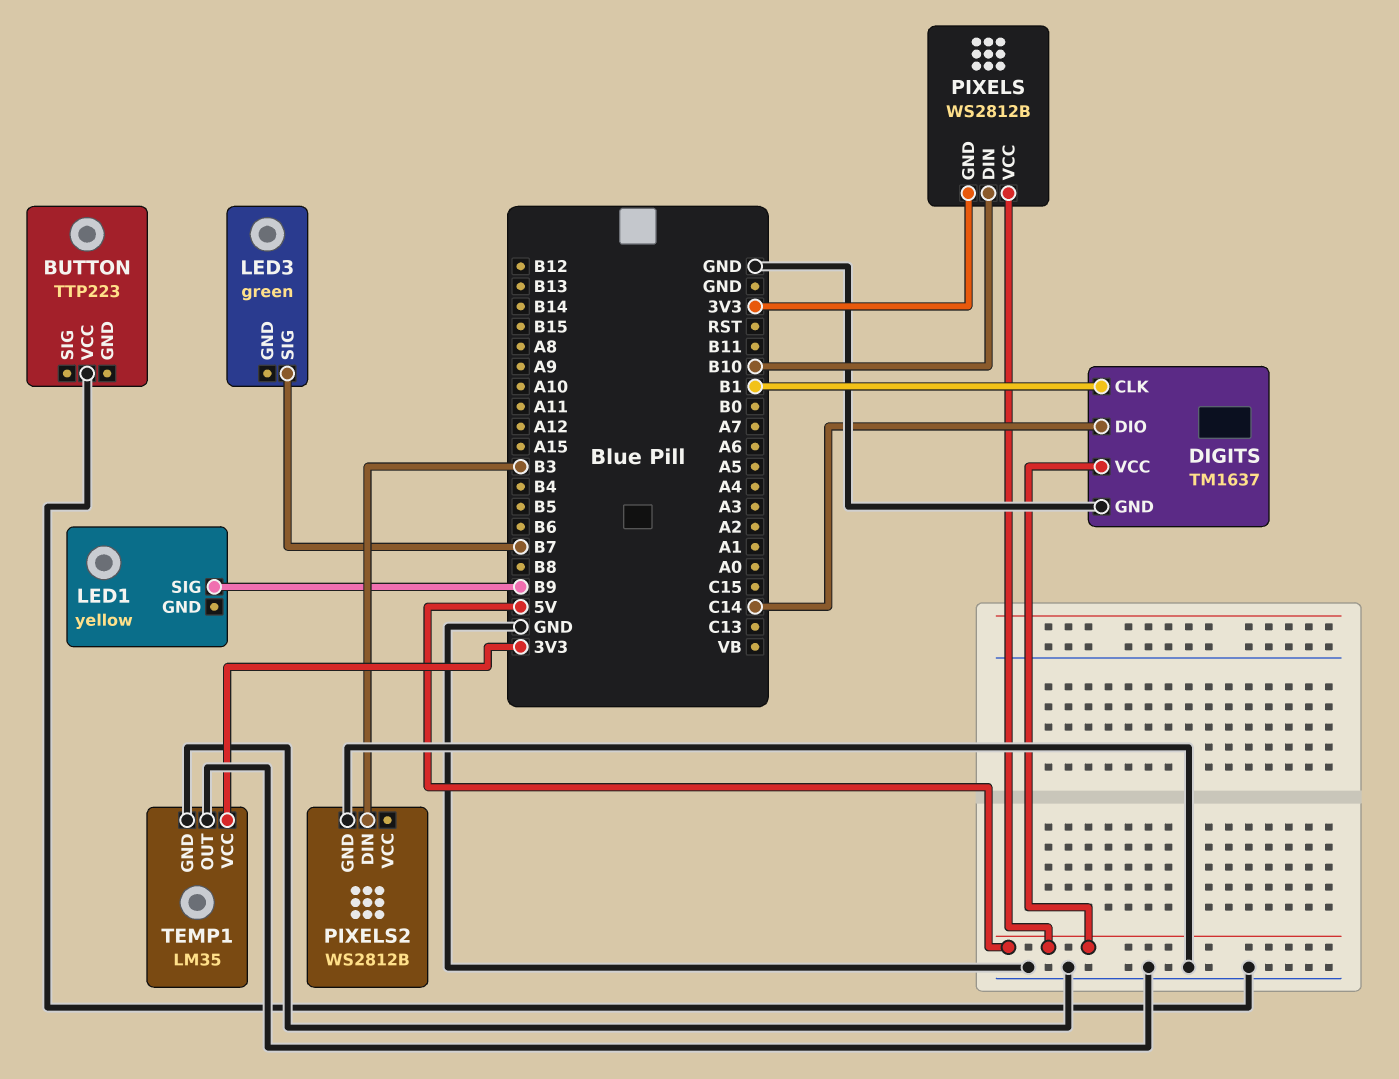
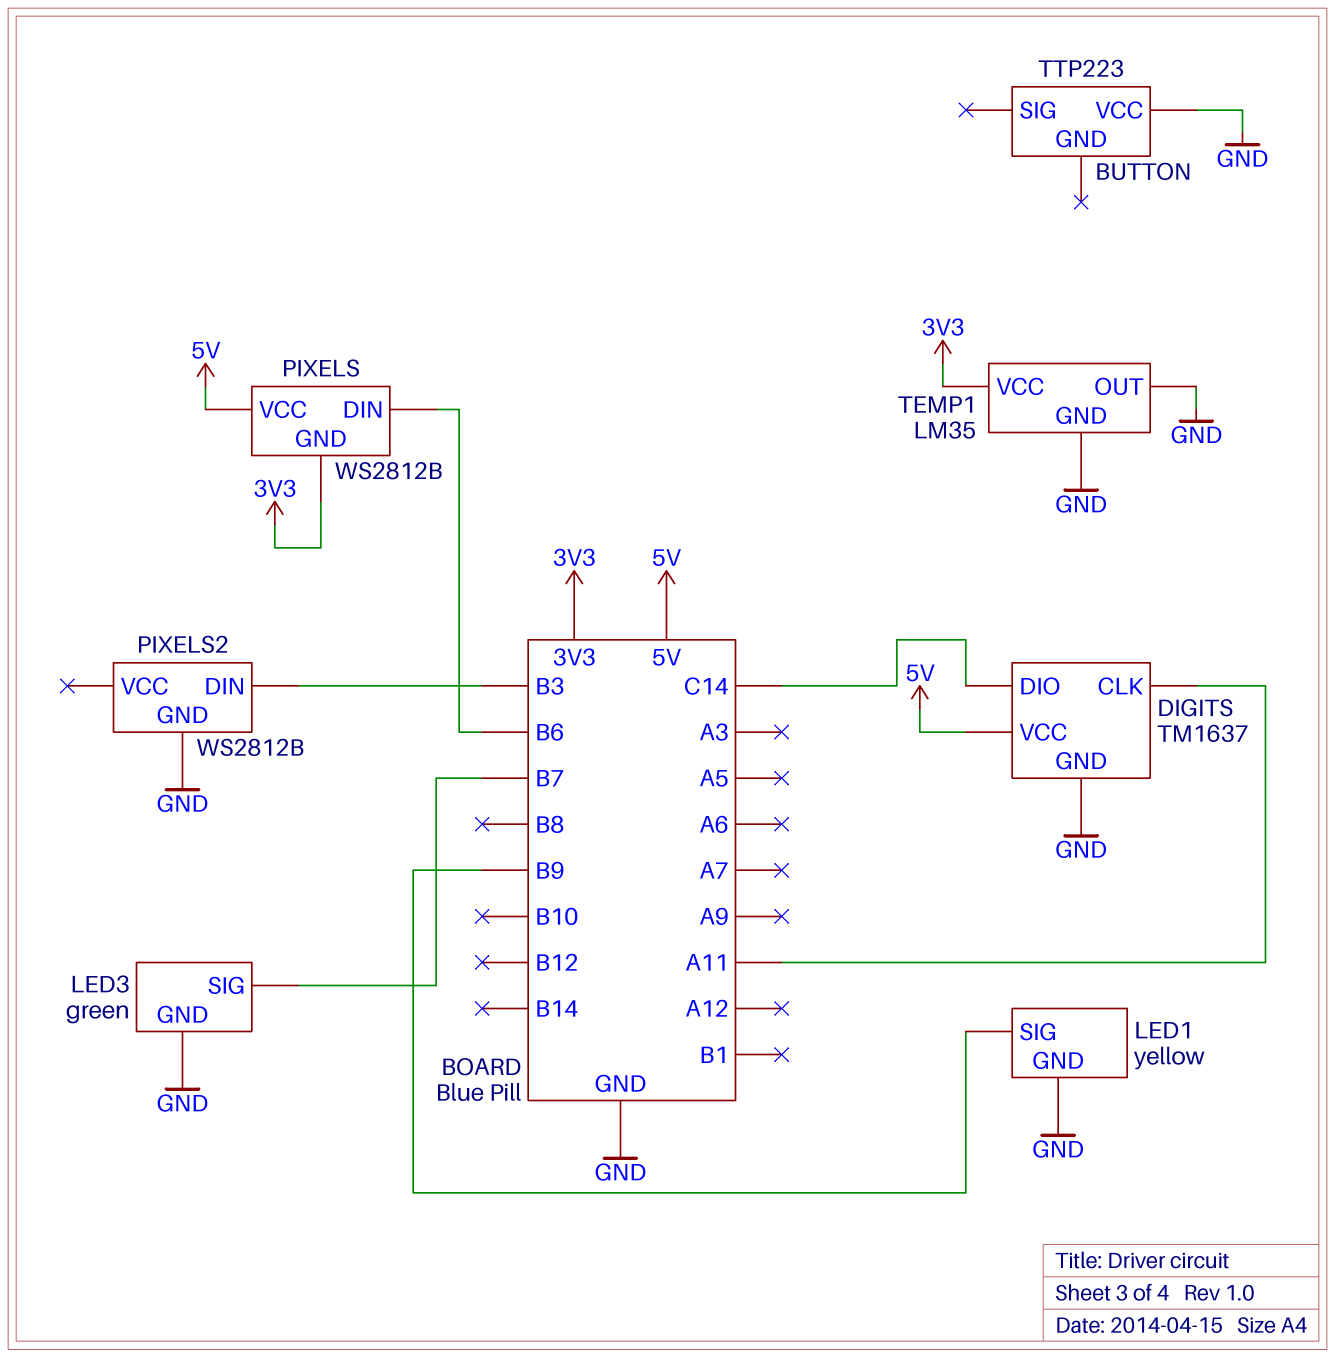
DIGITS pin CLK: B1 -> A11
LED1 pin GND: none -> GND
LED3 pin GND: none -> GND
PIXELS pin DIN: B10 -> B6

